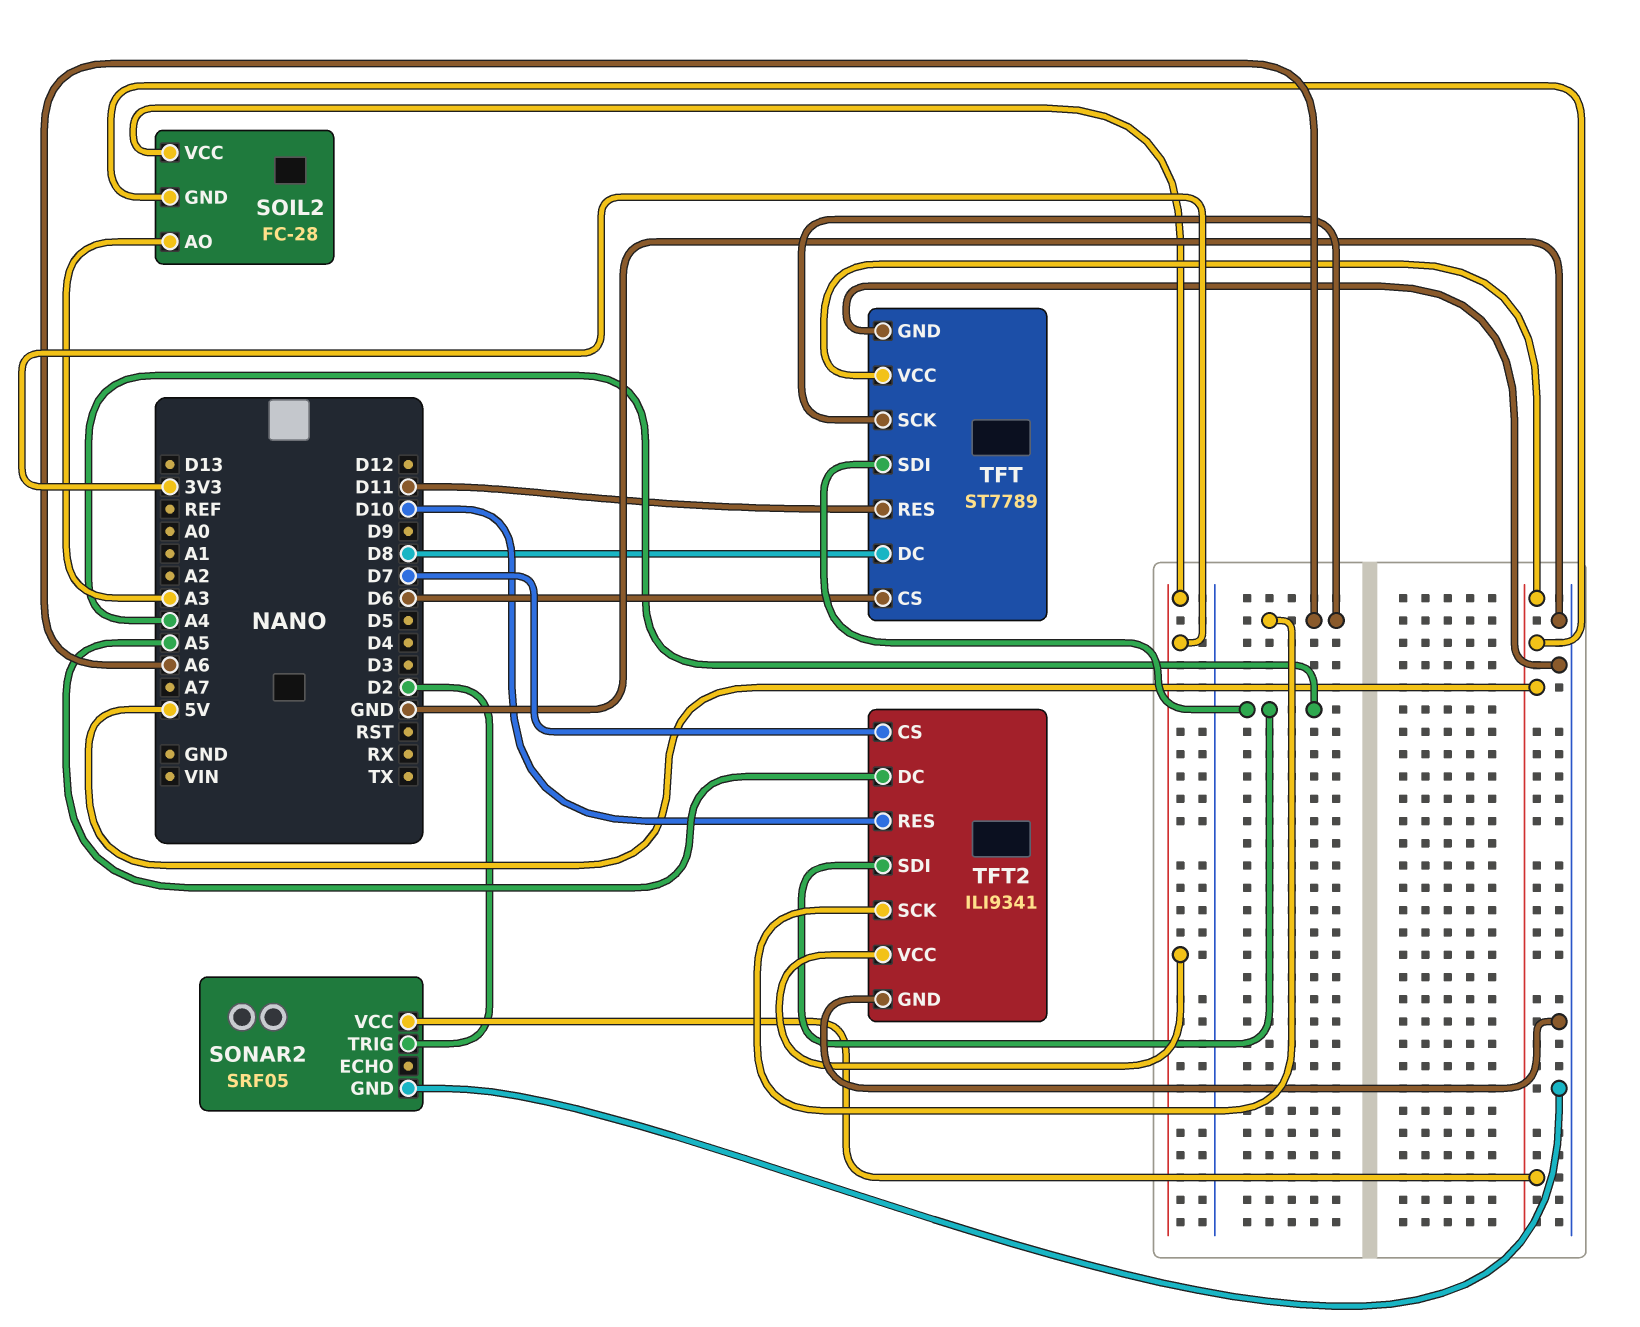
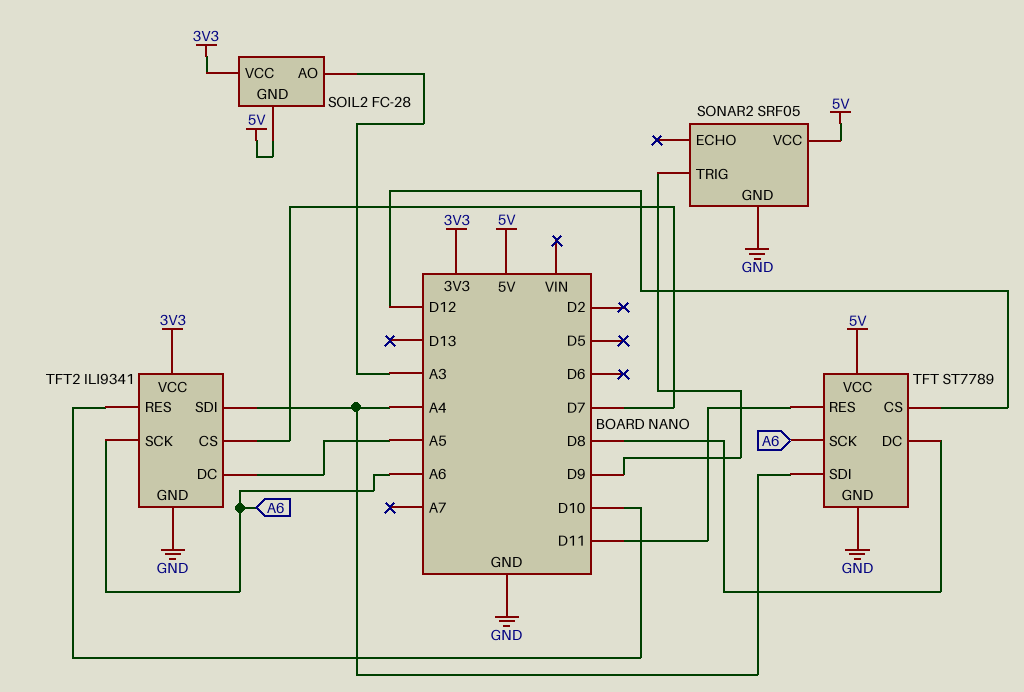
SONAR2 pin TRIG: D2 -> D9
TFT pin CS: D6 -> D12

